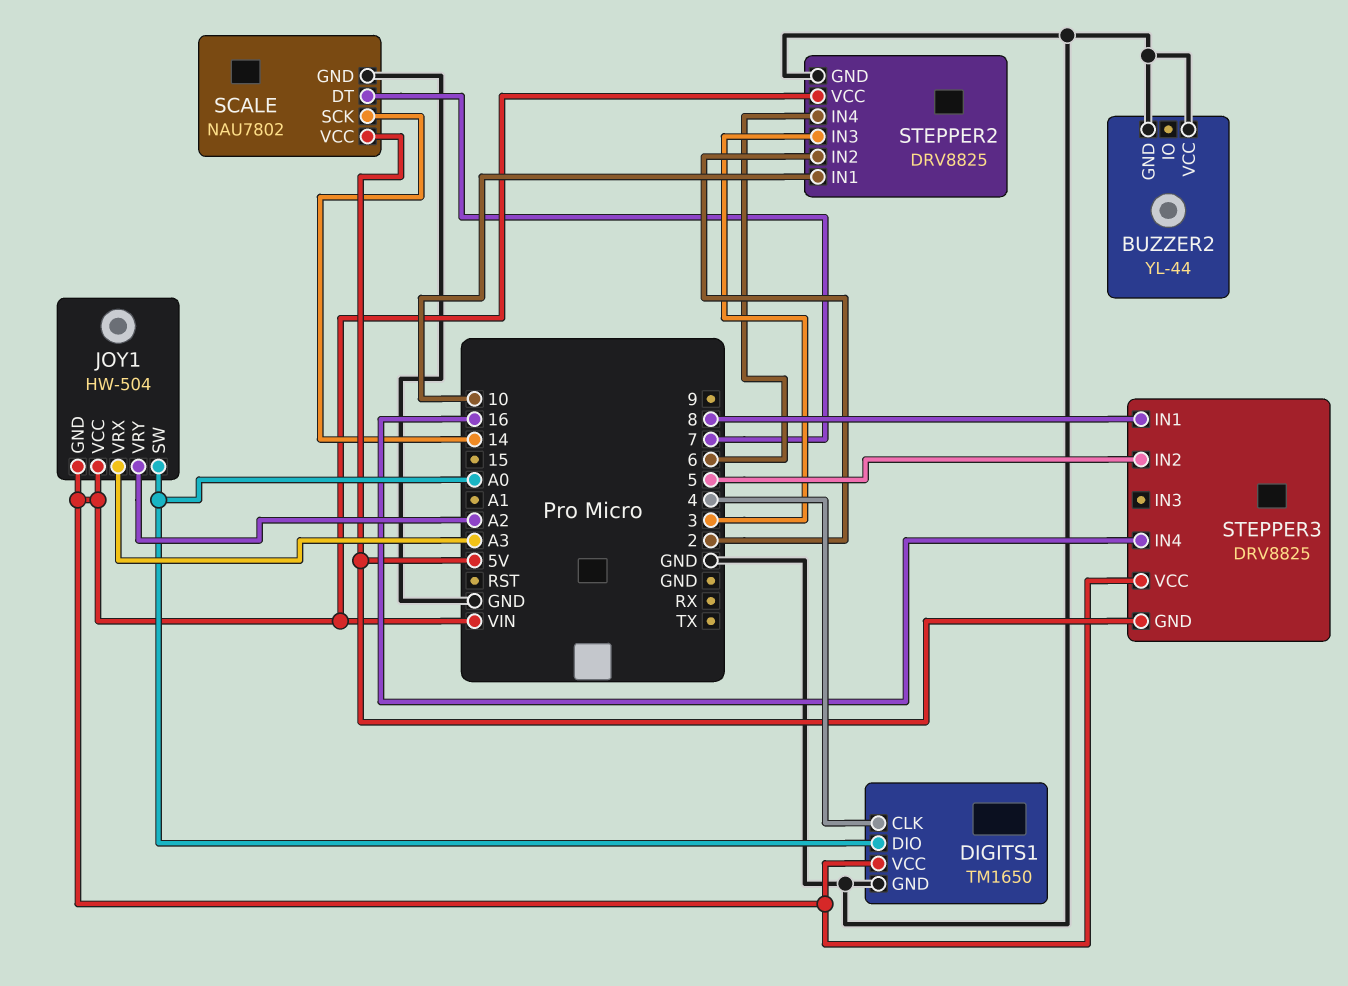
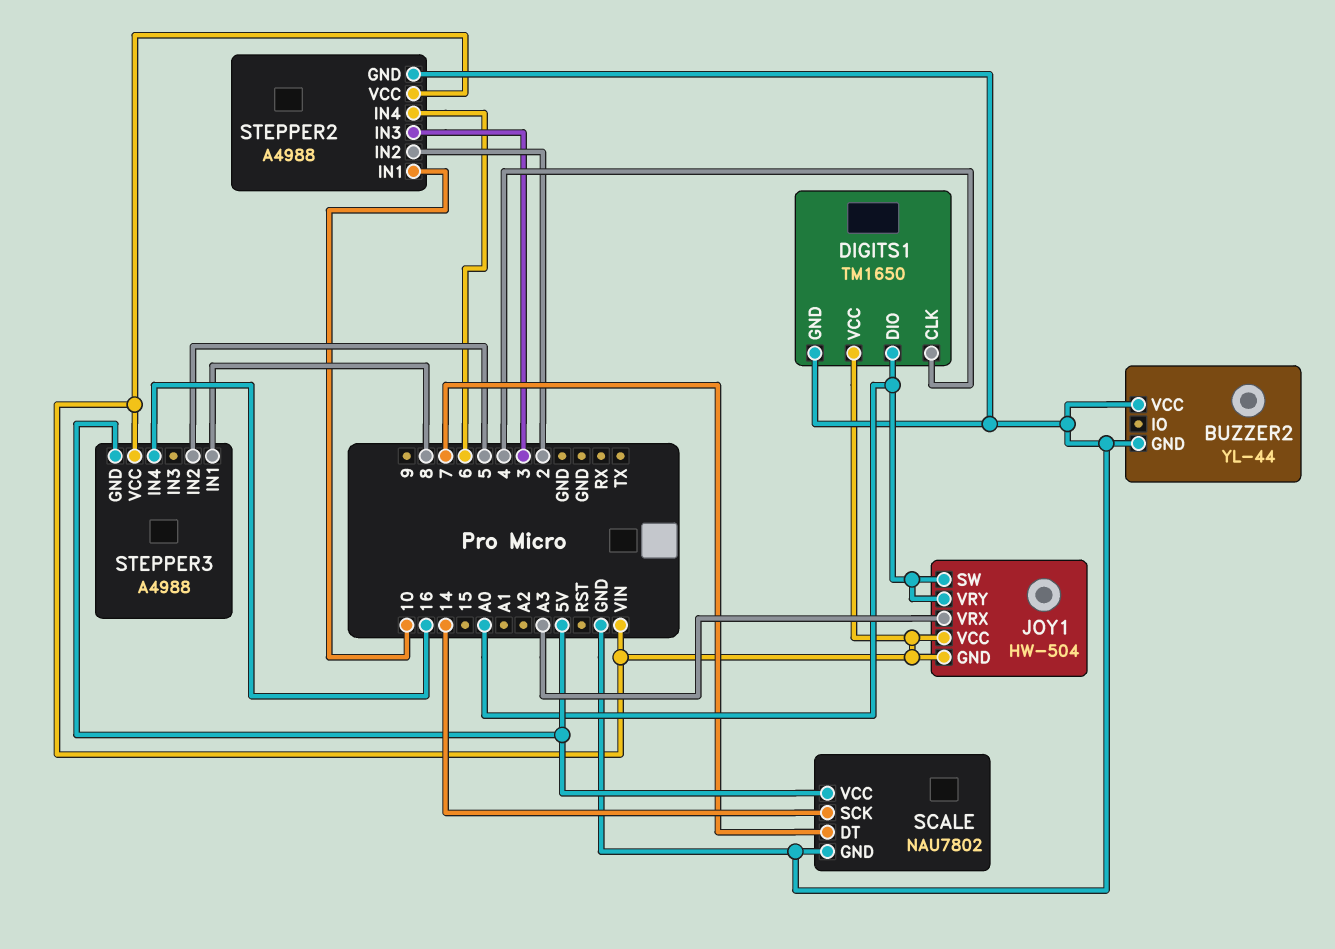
JOY1 pin VRY: A2 -> A0
STEPPER2: DRV8825 -> A4988
STEPPER3: DRV8825 -> A4988

